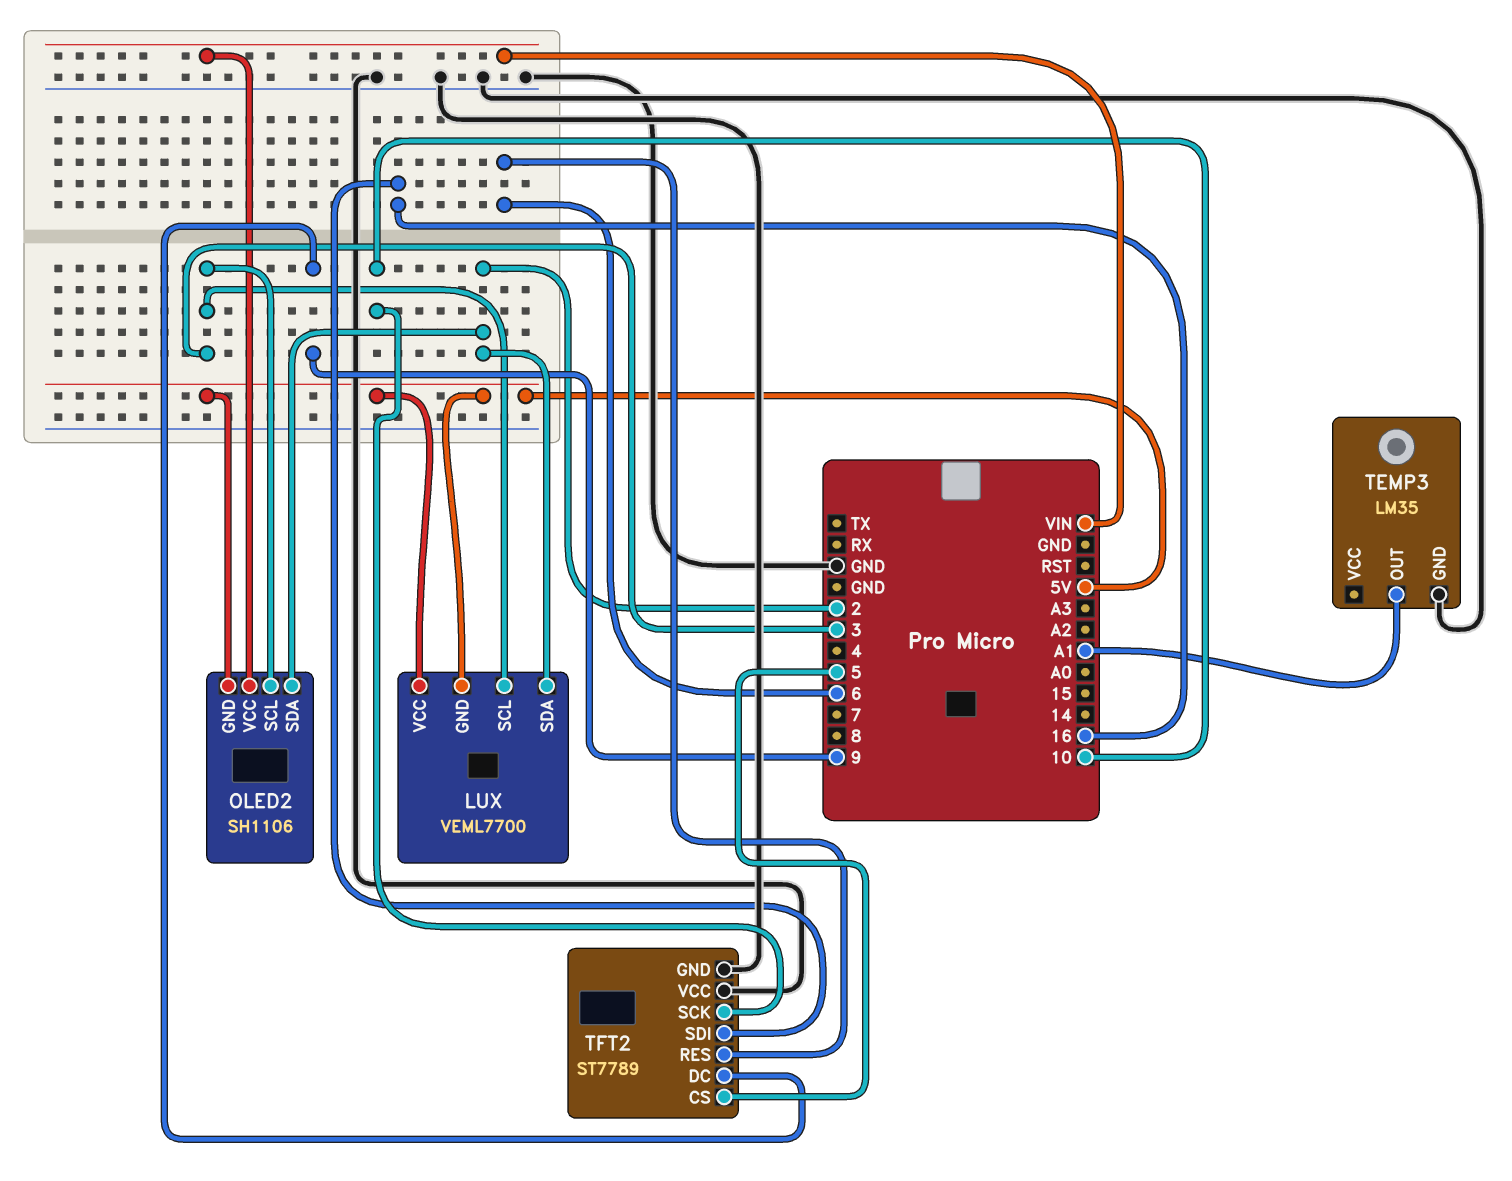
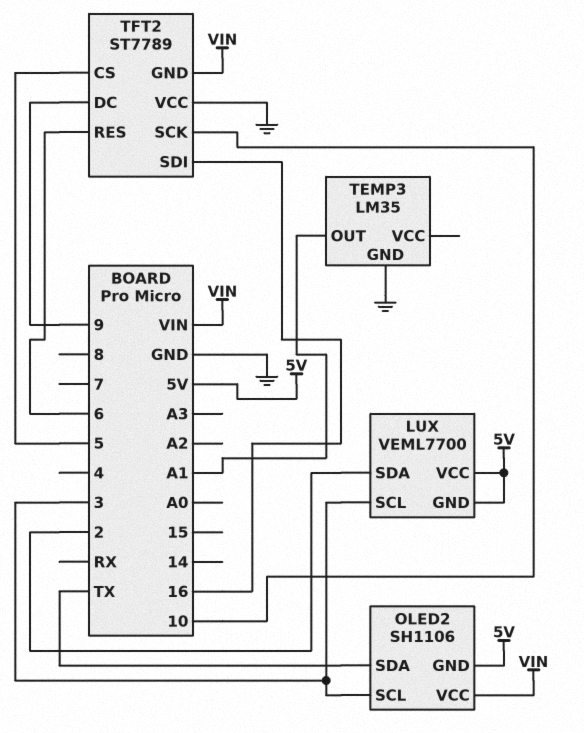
OLED2 pin SDA: 2 -> TX
TFT2 pin GND: GND -> VIN

